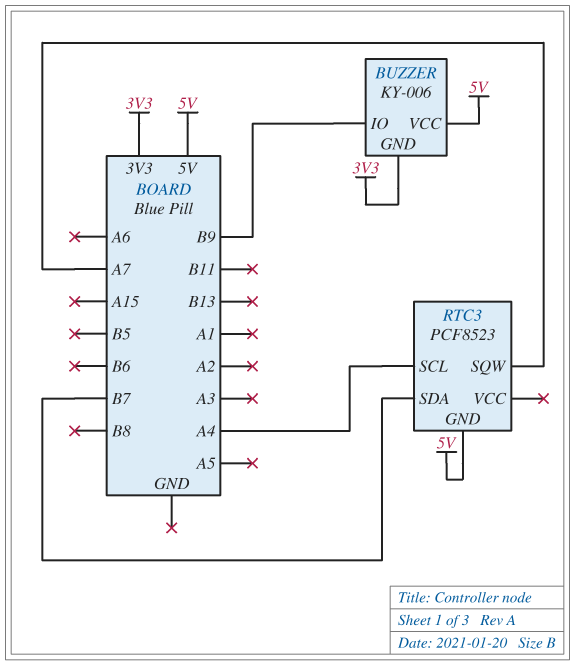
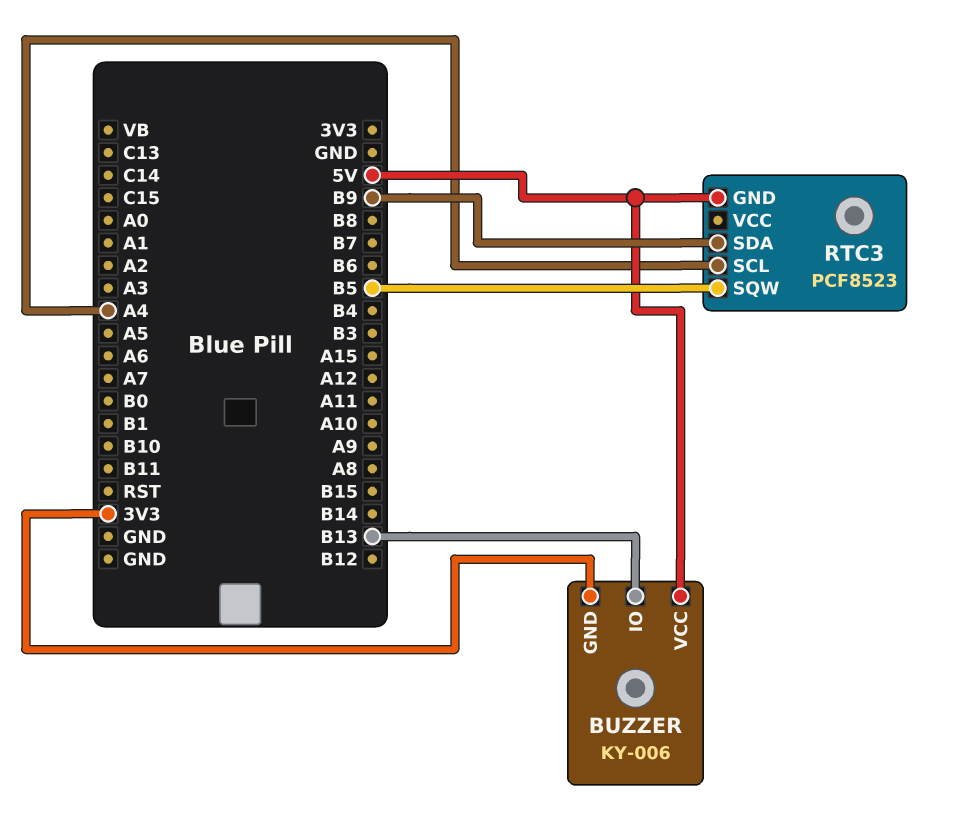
BUZZER pin IO: B9 -> B13
RTC3 pin SDA: B7 -> B9
RTC3 pin SQW: A7 -> B5

